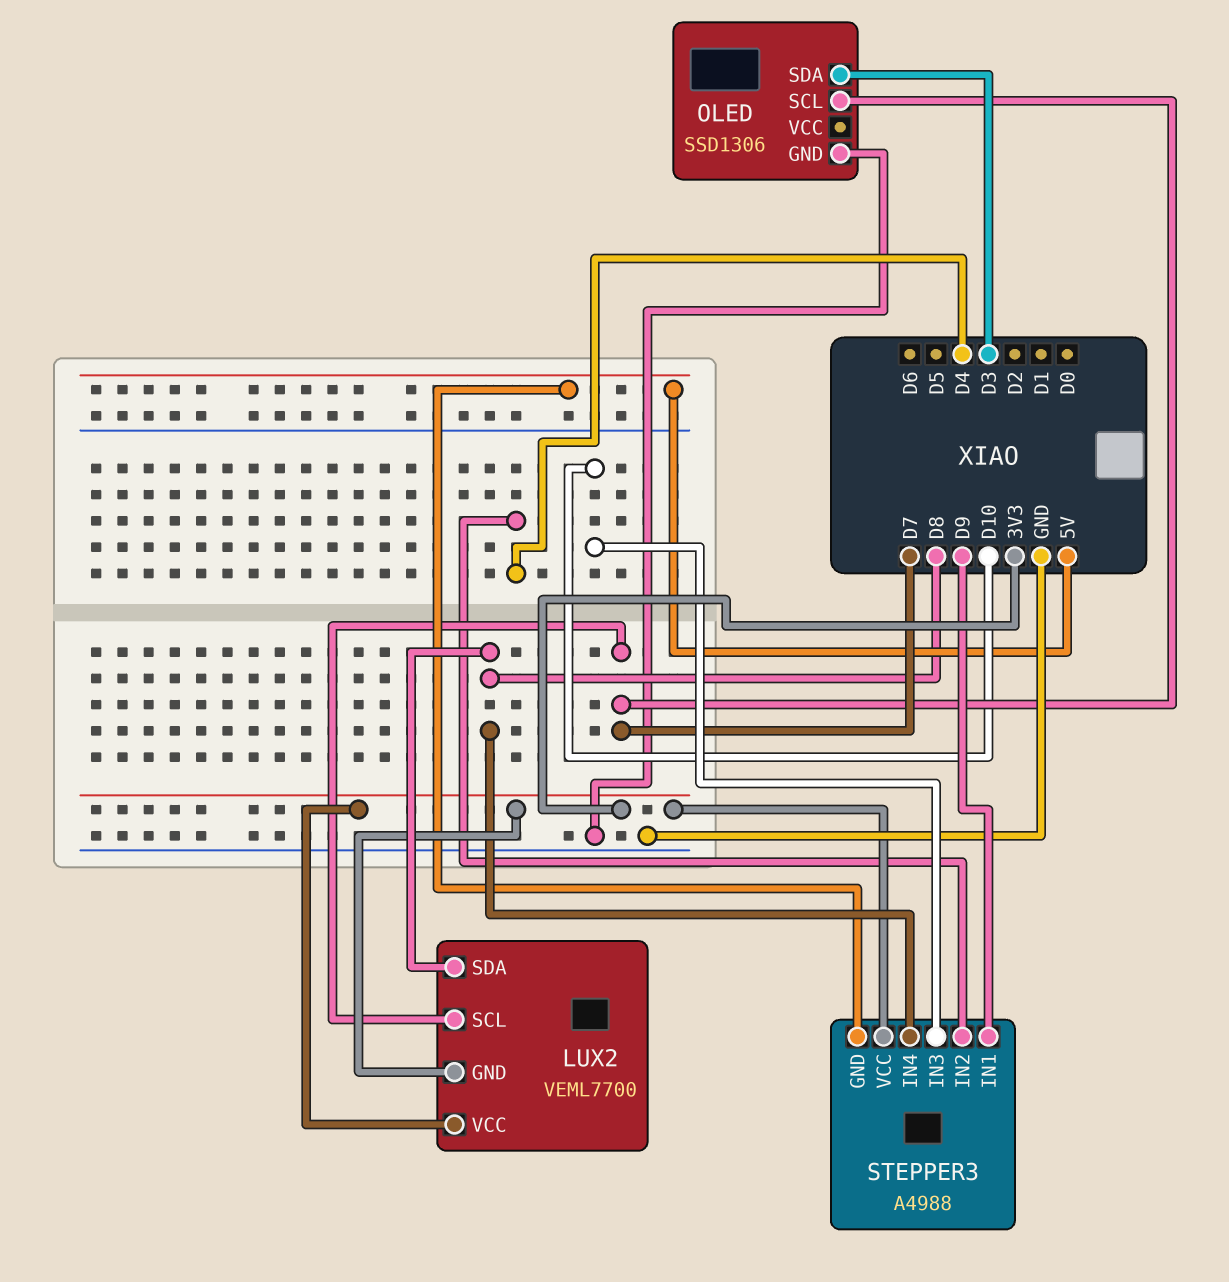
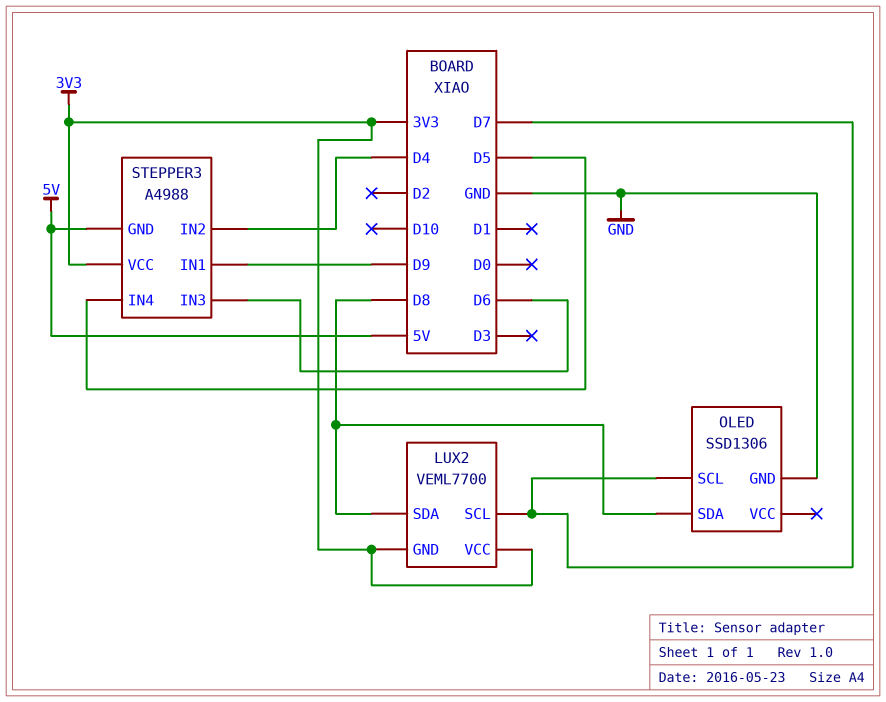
OLED pin SDA: D3 -> D8
STEPPER3 pin IN3: D10 -> D6
STEPPER3 pin IN4: D8 -> D5

